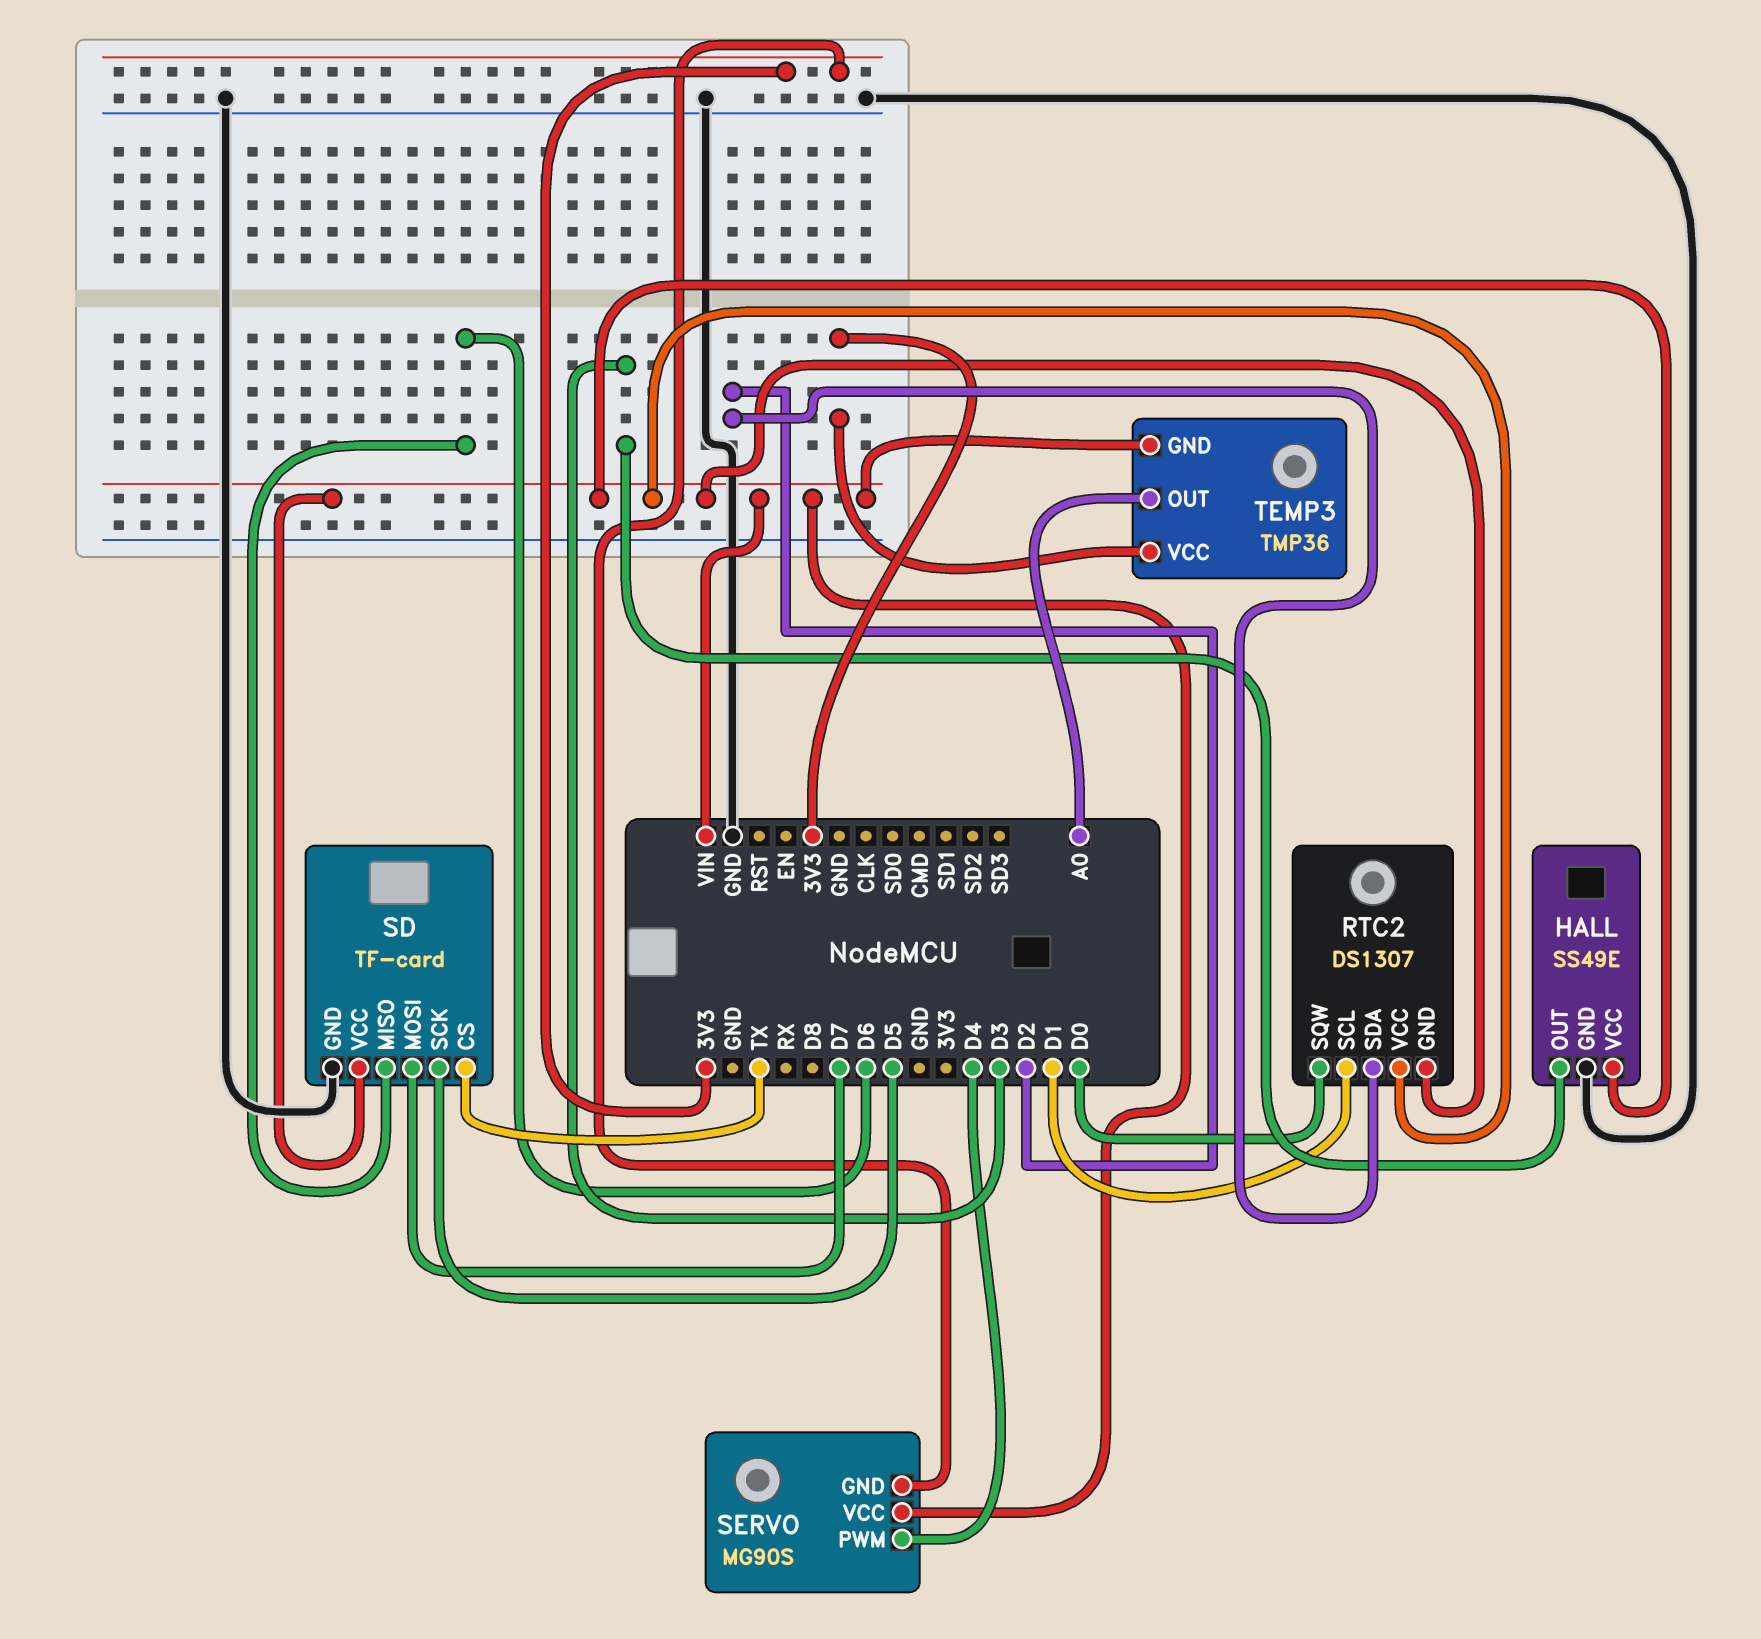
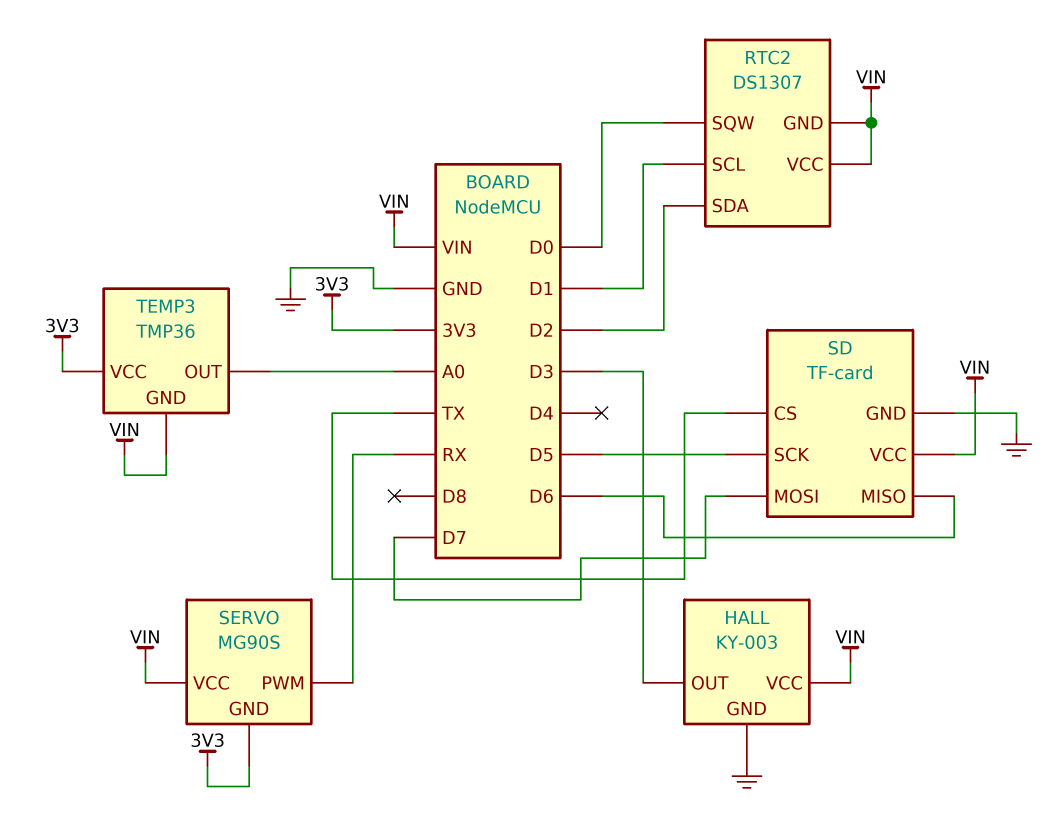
HALL: SS49E -> KY-003
SERVO pin PWM: D4 -> RX

